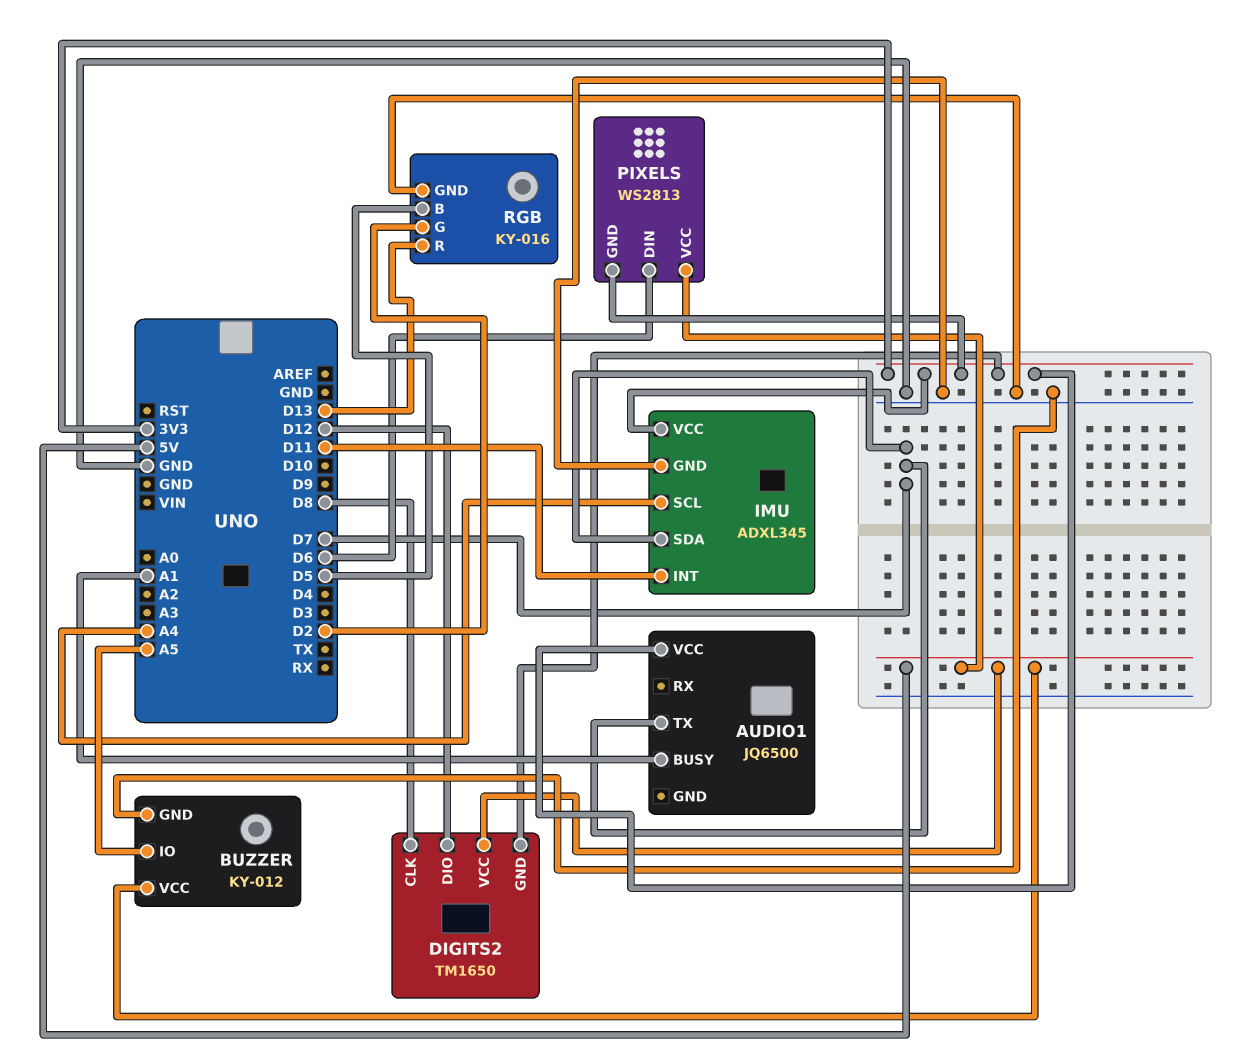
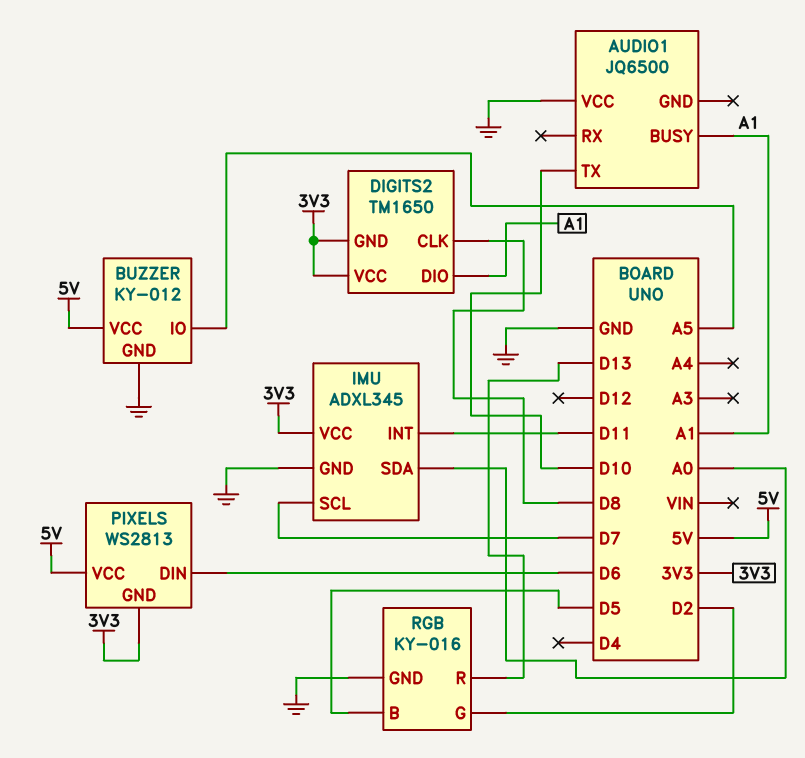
AUDIO1 pin TX: D7 -> D10
AUDIO1 pin VCC: 3V3 -> GND
DIGITS2 pin DIO: D12 -> A1
DIGITS2 pin VCC: 5V -> 3V3
IMU pin SCL: A4 -> D7
IMU pin SDA: D7 -> A0

